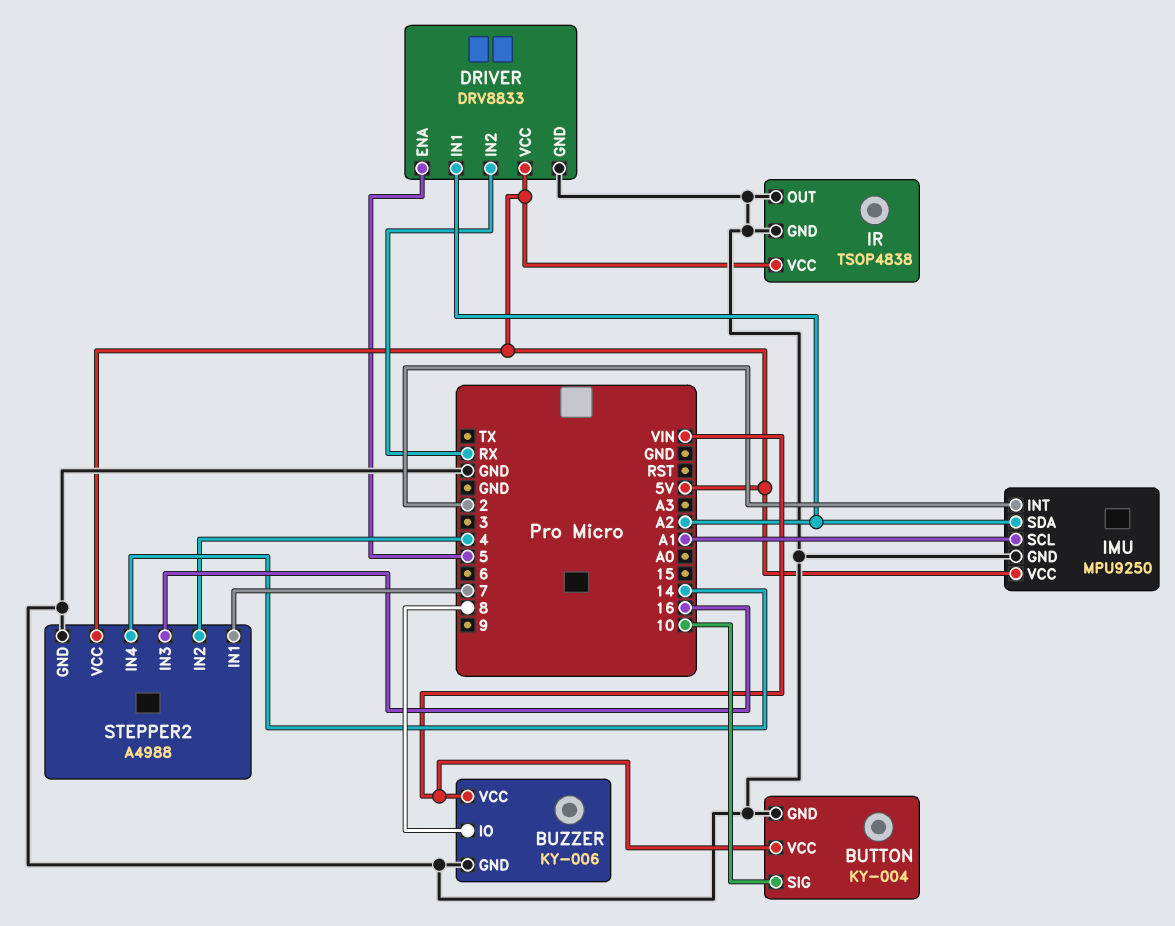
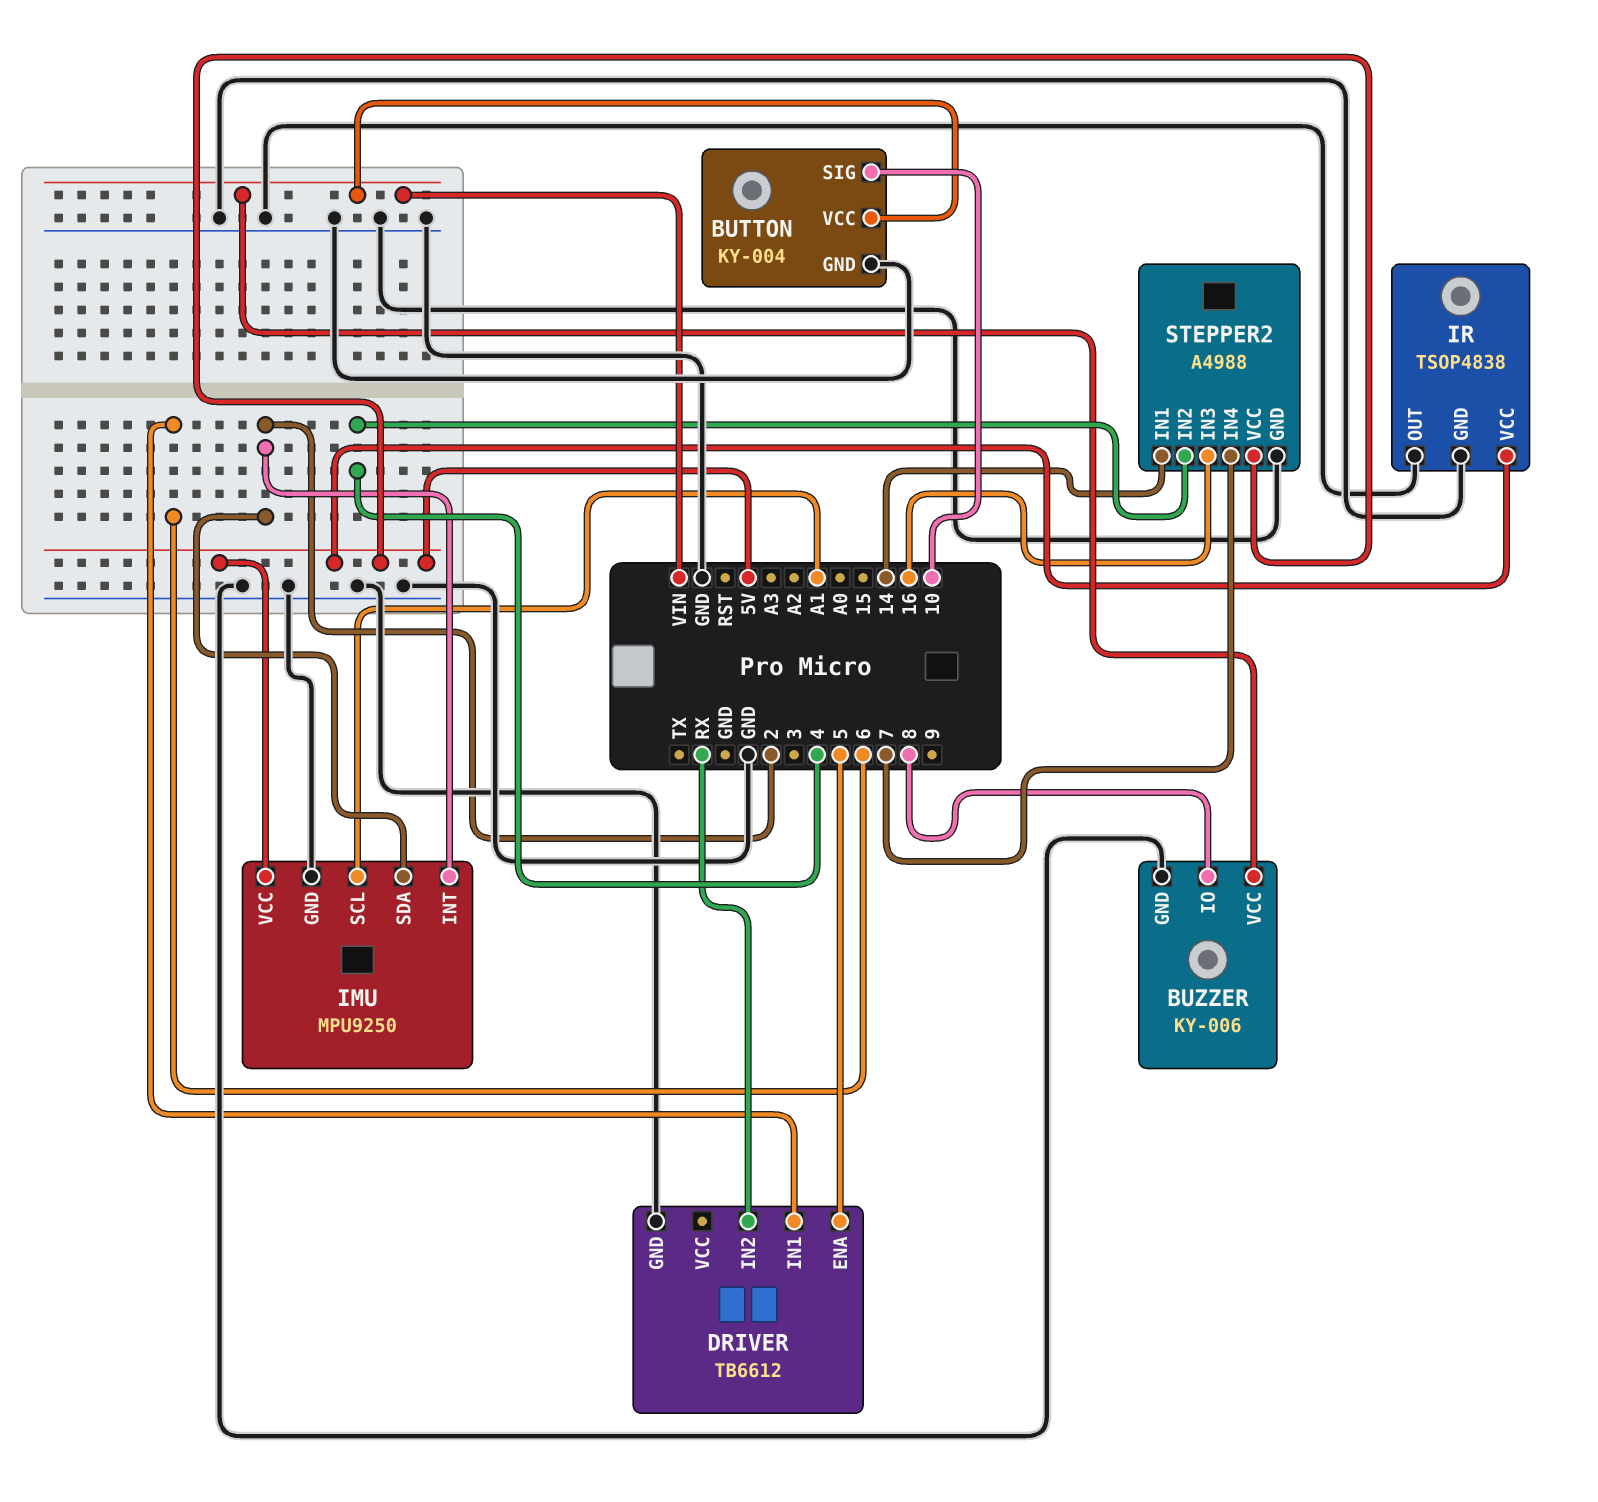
DRIVER: DRV8833 -> TB6612
DRIVER pin IN1: A2 -> 6
DRIVER pin VCC: 5V -> none
IMU pin SDA: A2 -> 2
STEPPER2 pin IN1: 7 -> 14
STEPPER2 pin IN4: 14 -> 7

